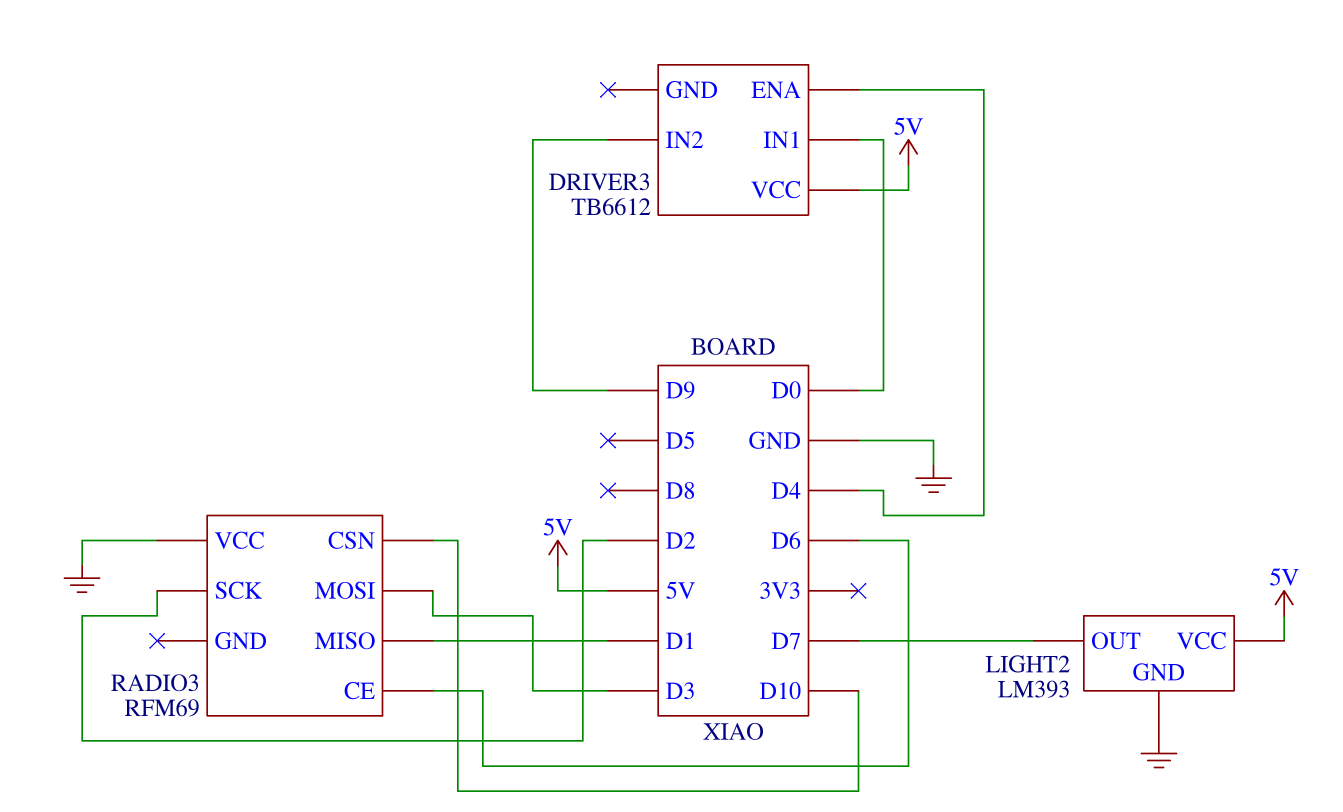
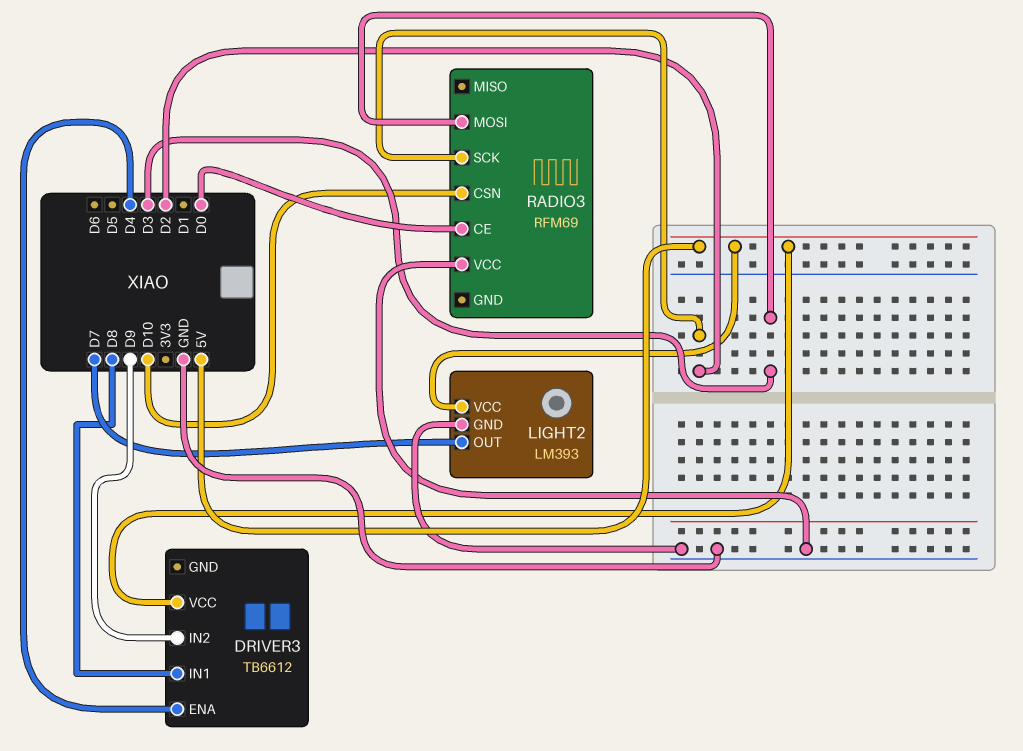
DRIVER3 pin IN1: D0 -> D8
RADIO3 pin CE: D6 -> D0
RADIO3 pin MISO: D1 -> none

